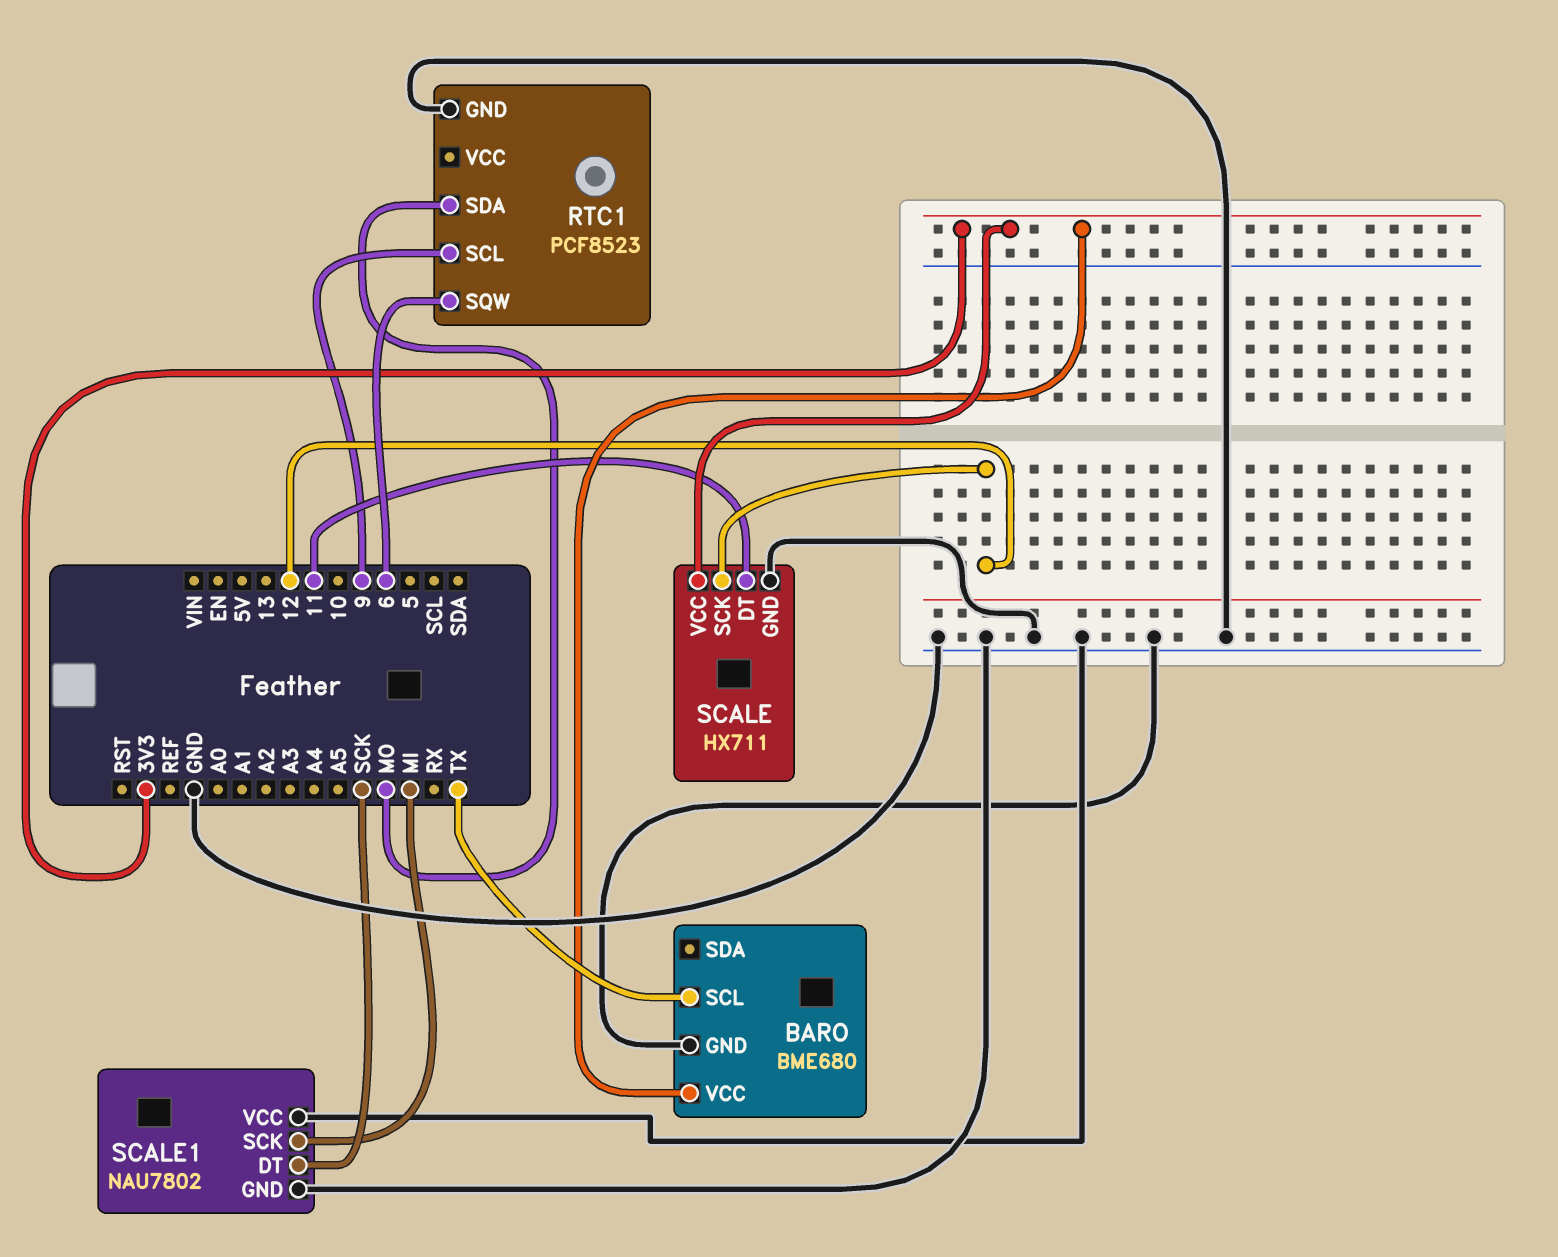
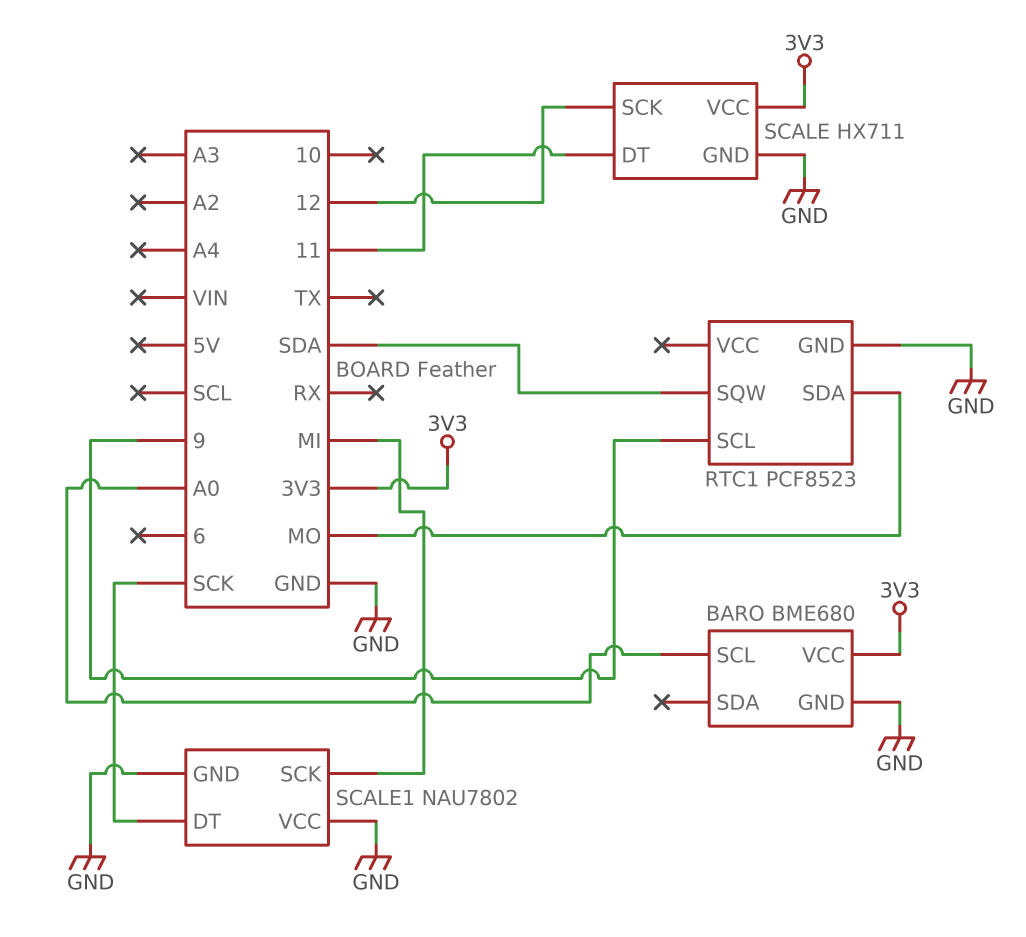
BARO pin SCL: TX -> A0
RTC1 pin SQW: 6 -> SDA

